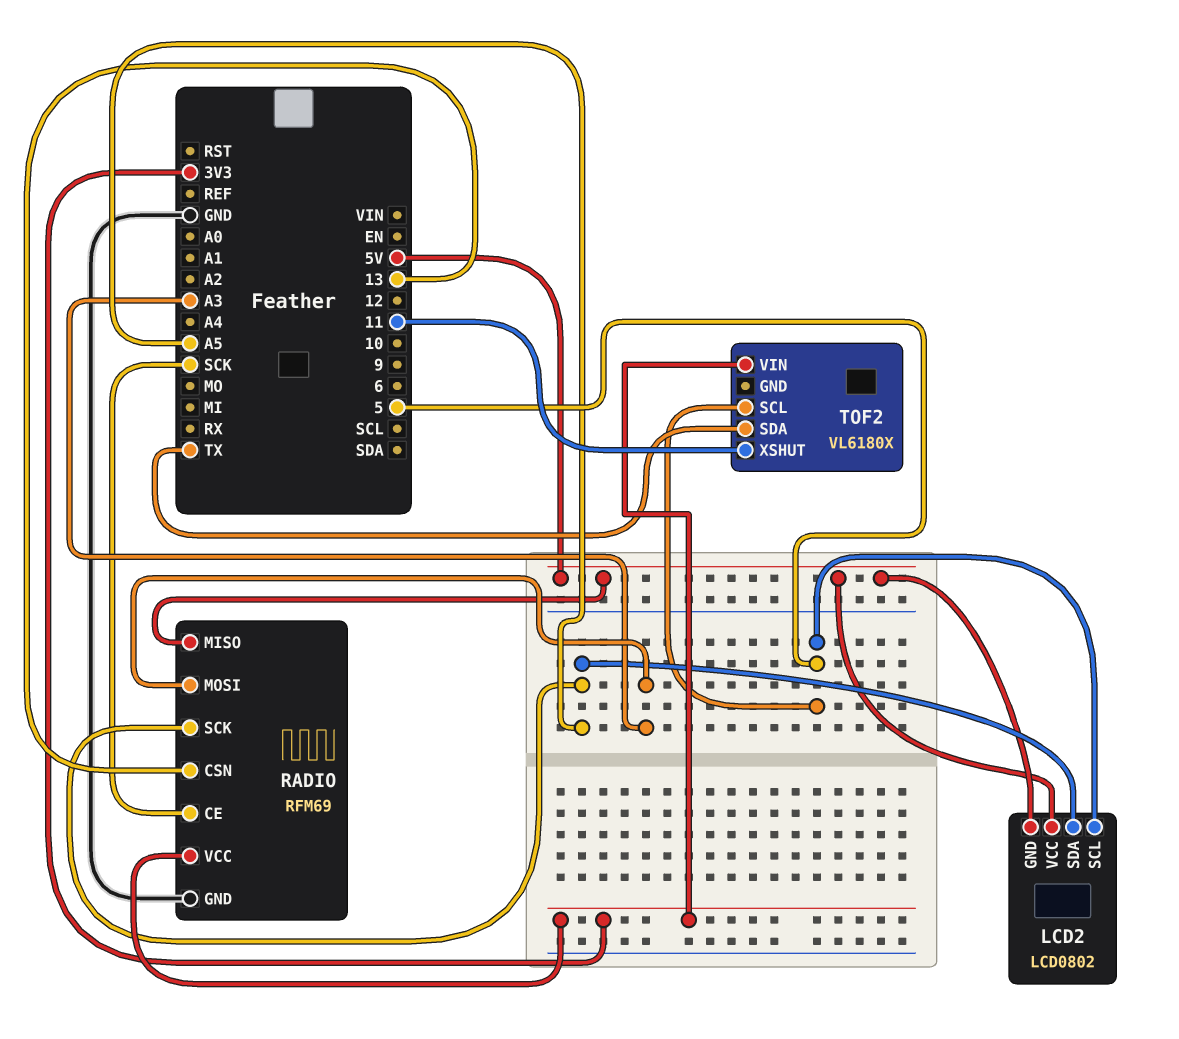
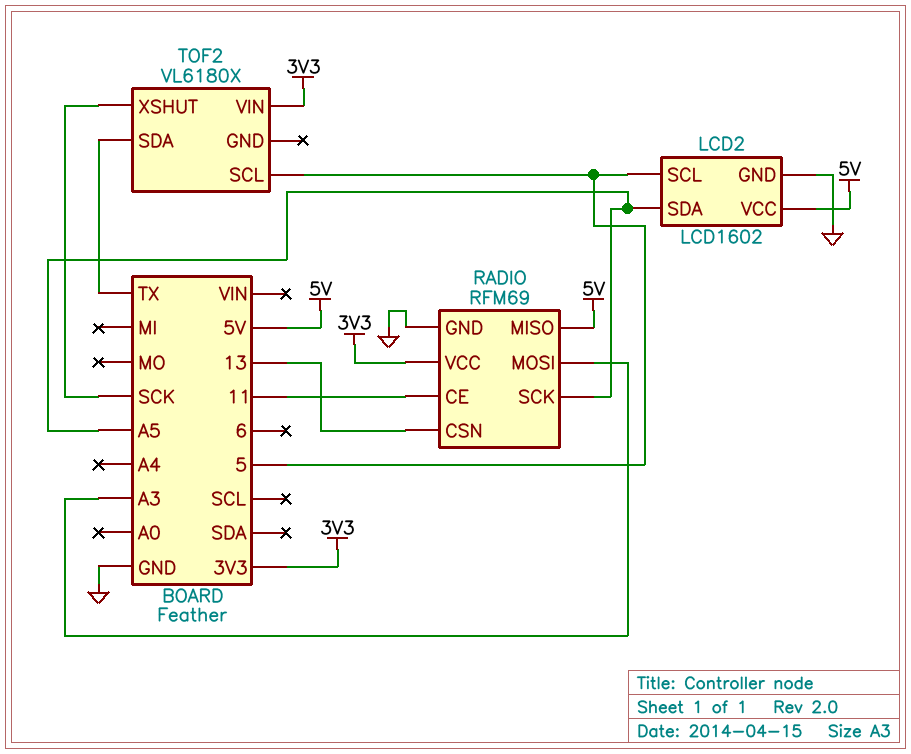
LCD2: LCD0802 -> LCD1602
LCD2 pin GND: 5V -> GND
RADIO pin CE: SCK -> 11
TOF2 pin XSHUT: 11 -> SCK

